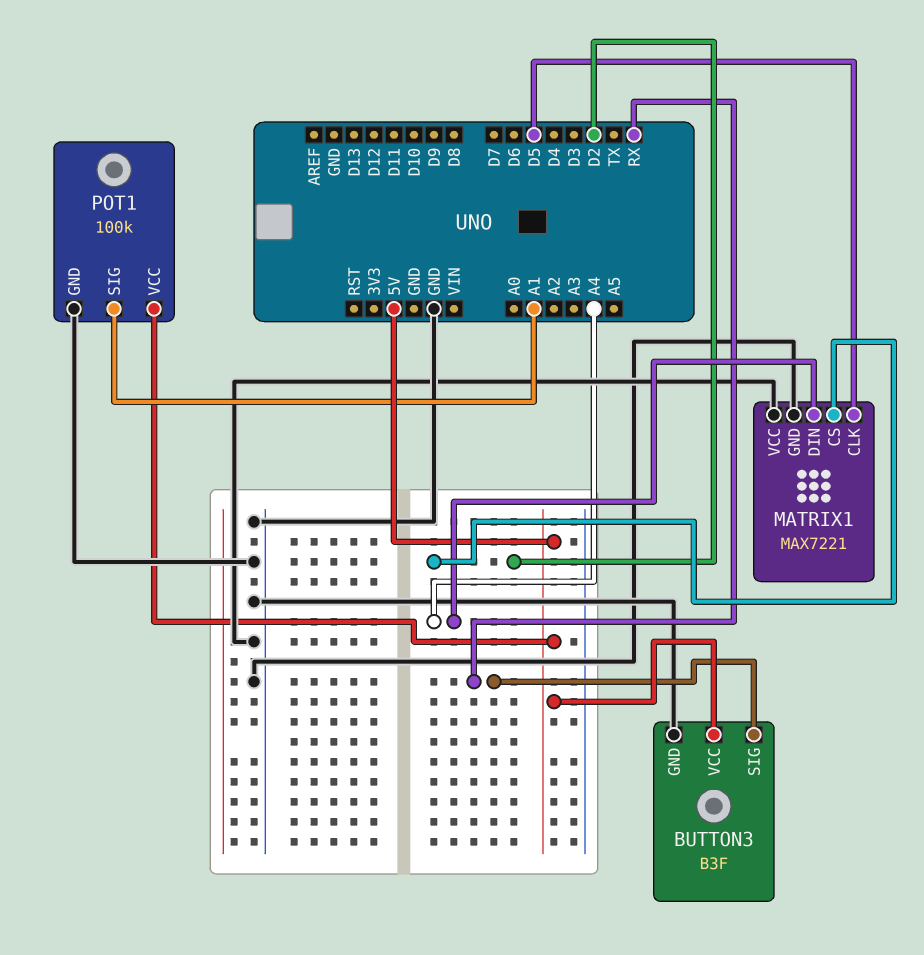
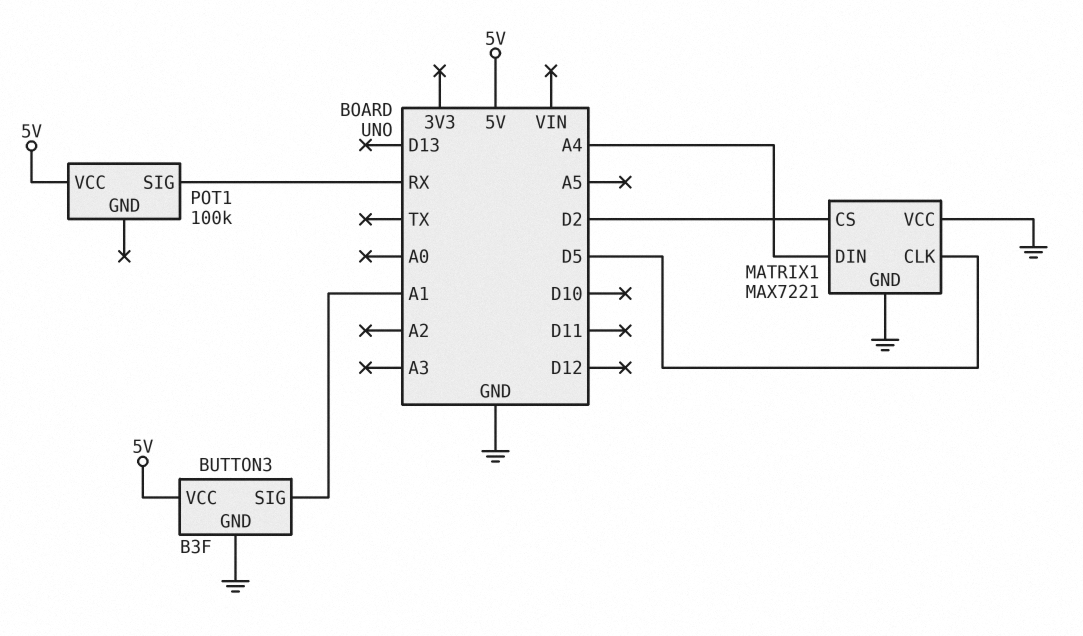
BUTTON3 pin SIG: RX -> A1
POT1 pin GND: GND -> none
POT1 pin SIG: A1 -> RX

